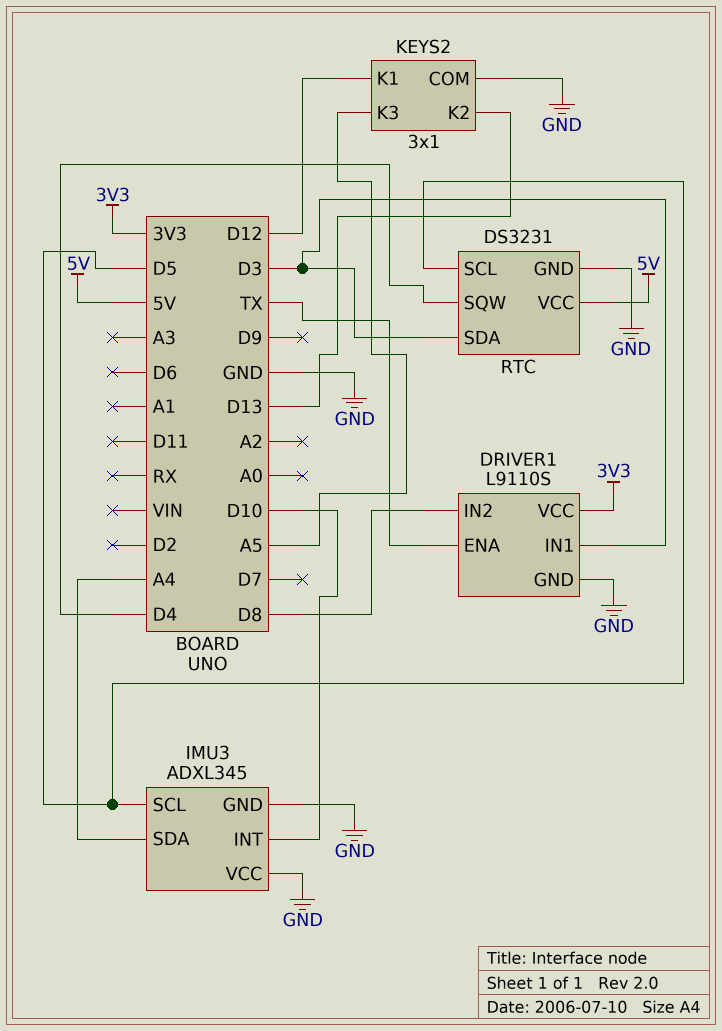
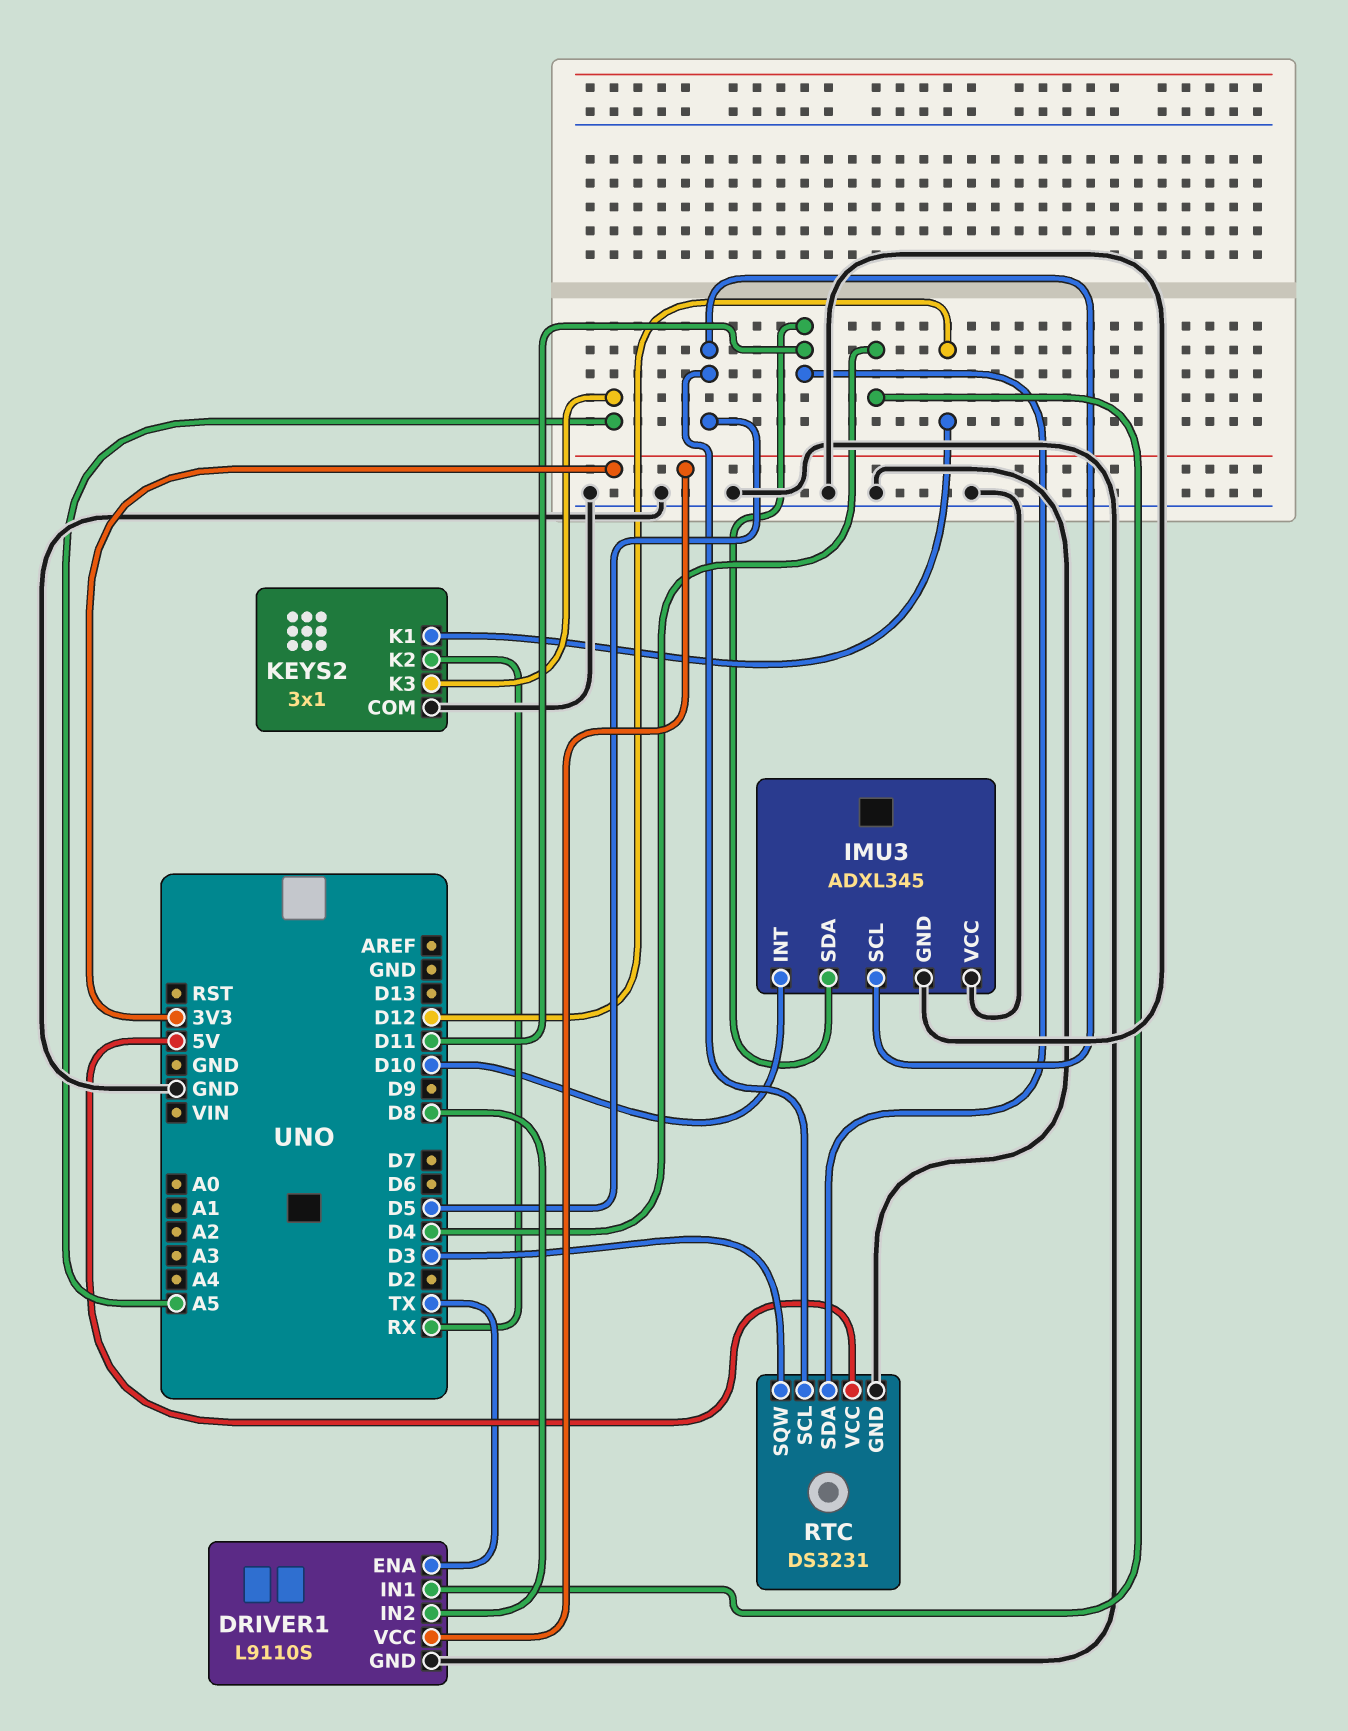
DRIVER1 pin IN1: D3 -> D4
IMU3 pin SDA: A4 -> D11
KEYS2 pin K2: D13 -> RX
RTC pin SDA: D3 -> D11
RTC pin SQW: D4 -> D3

